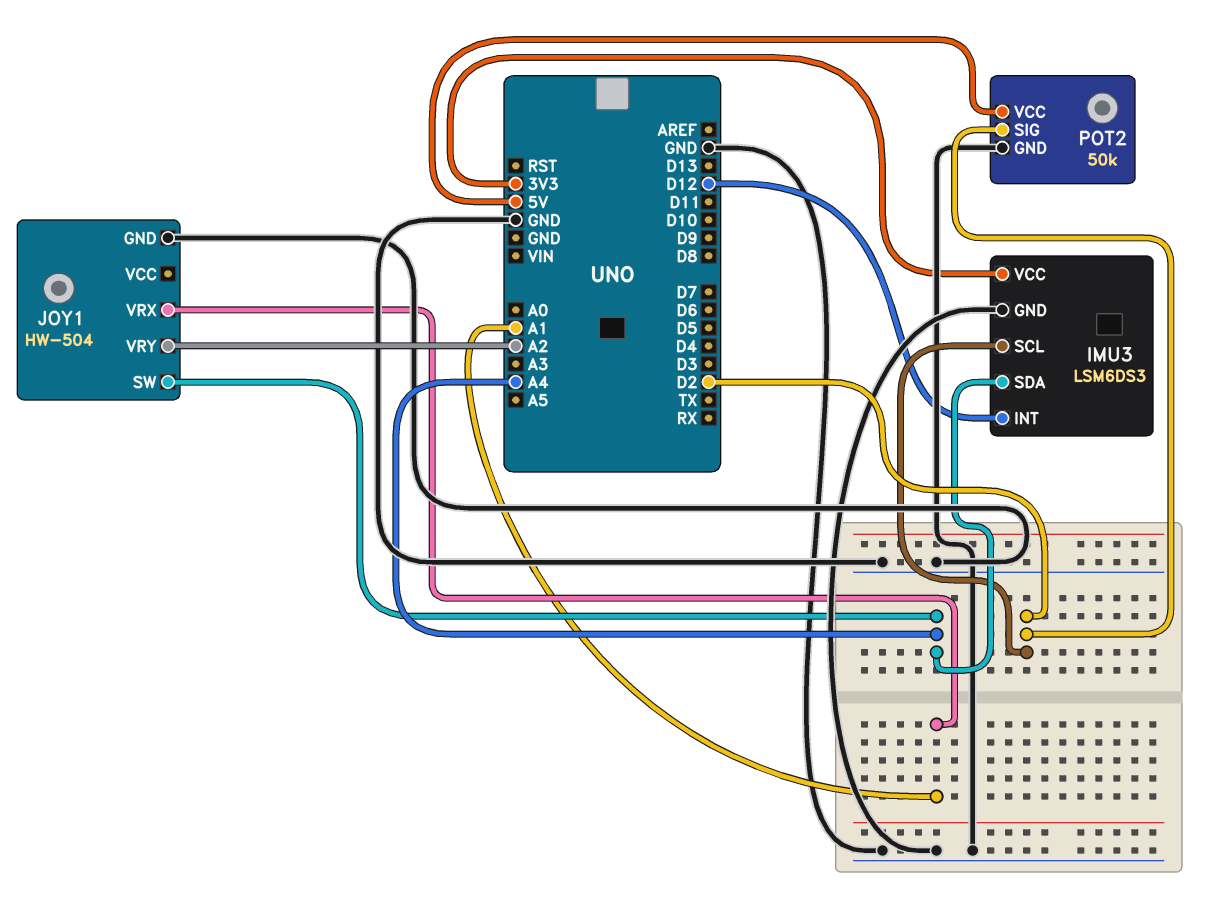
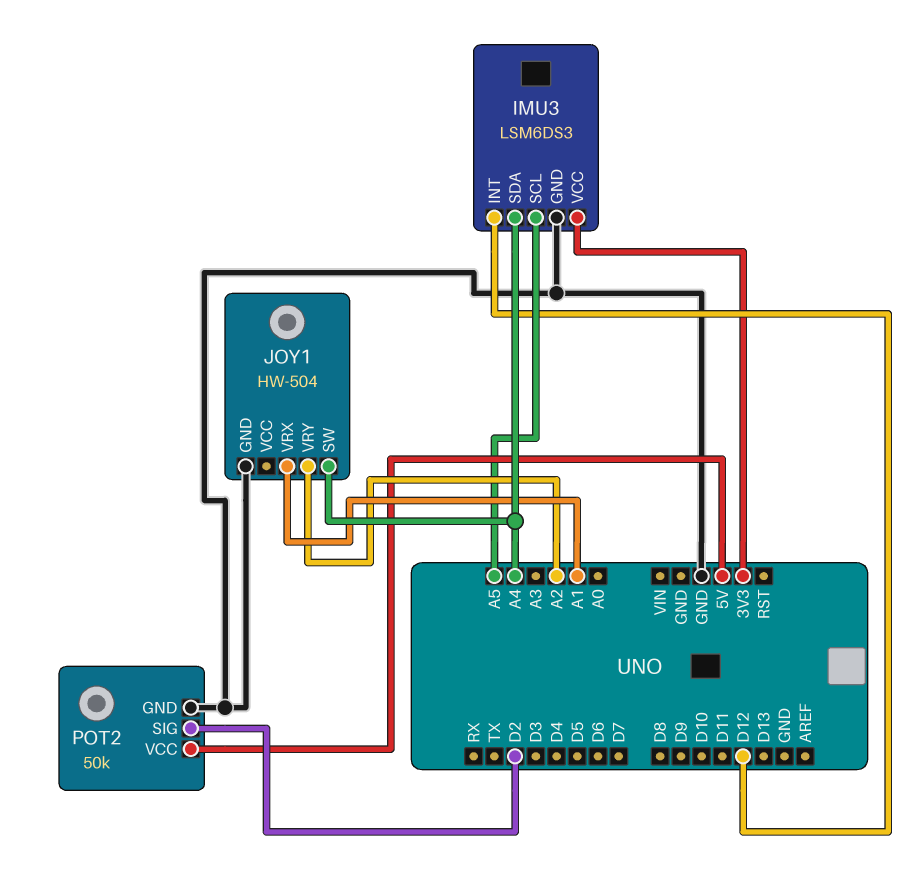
IMU3 pin SCL: D2 -> A5

